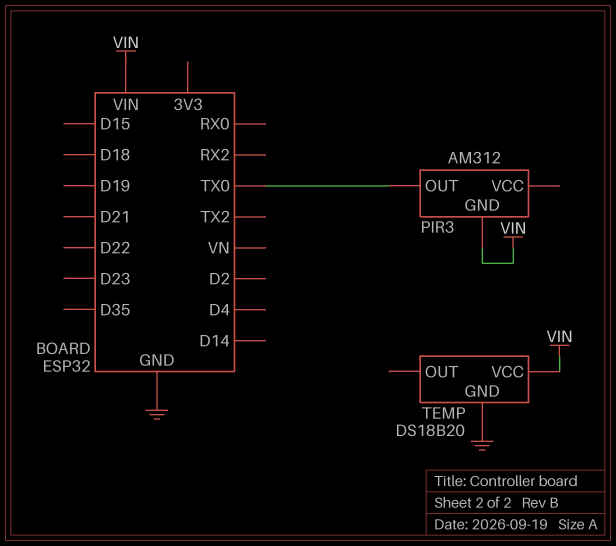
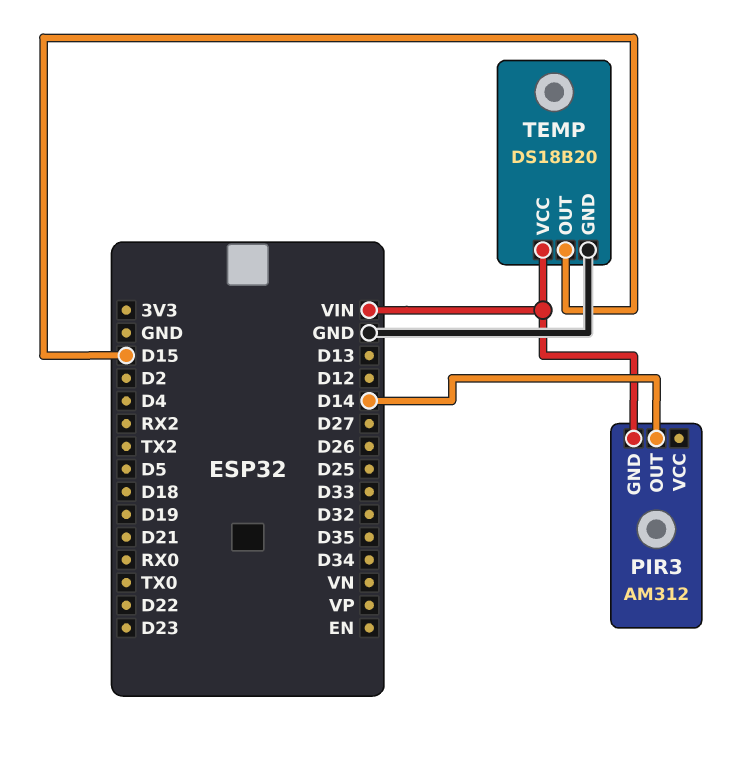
PIR3 pin OUT: TX0 -> D14
TEMP pin OUT: none -> D15

